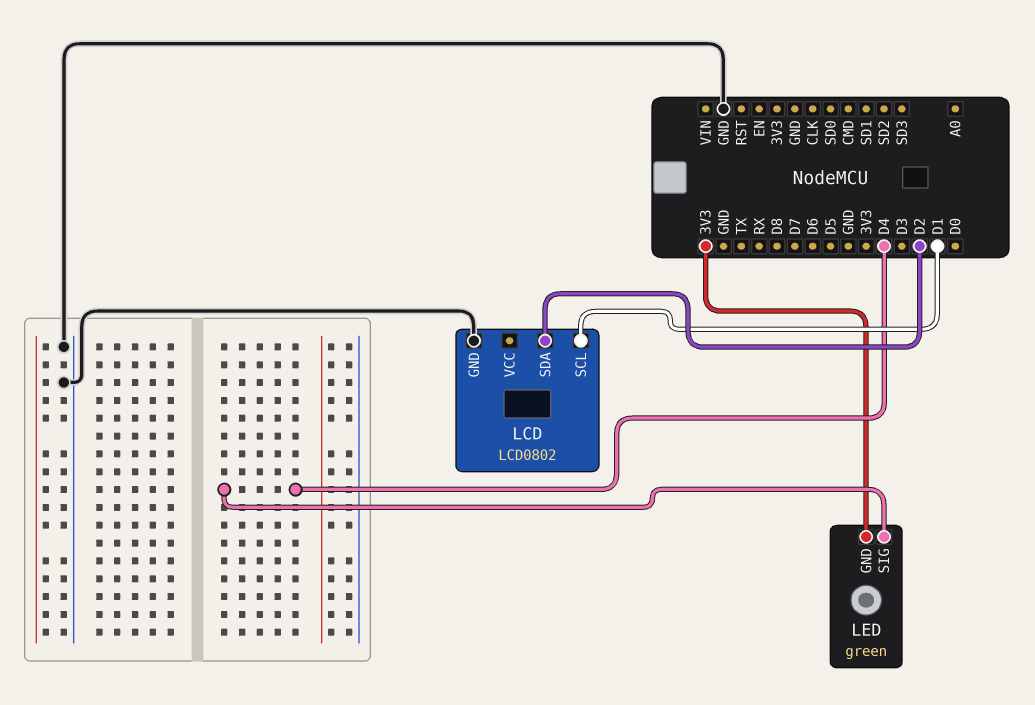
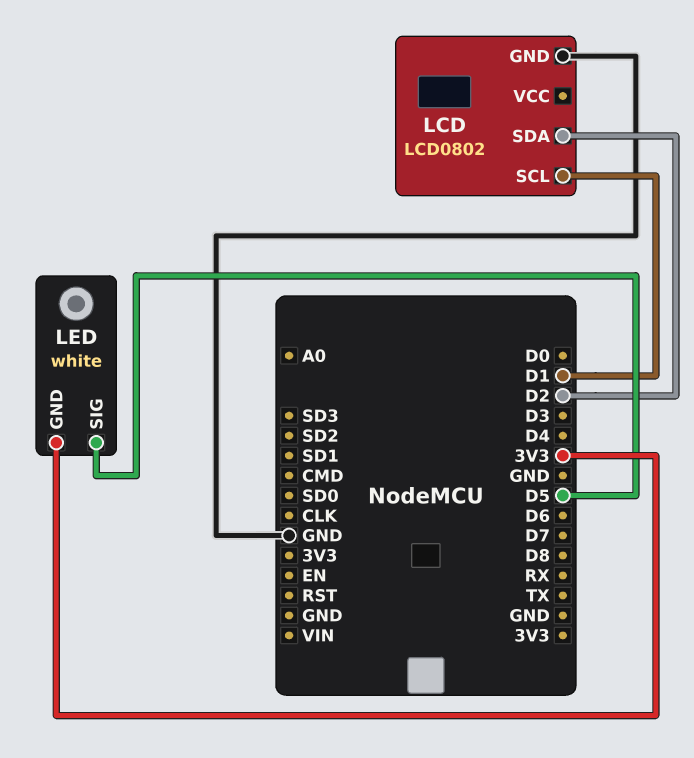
LED: green -> white
LED pin SIG: D4 -> D5

